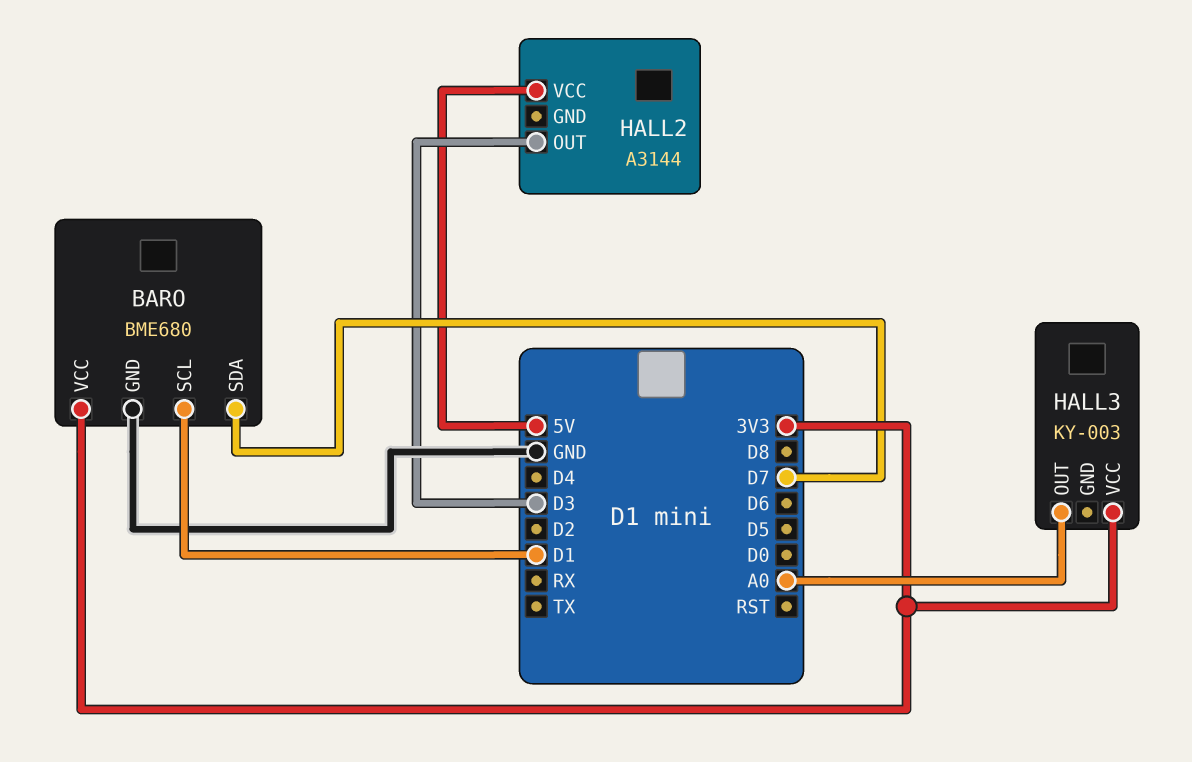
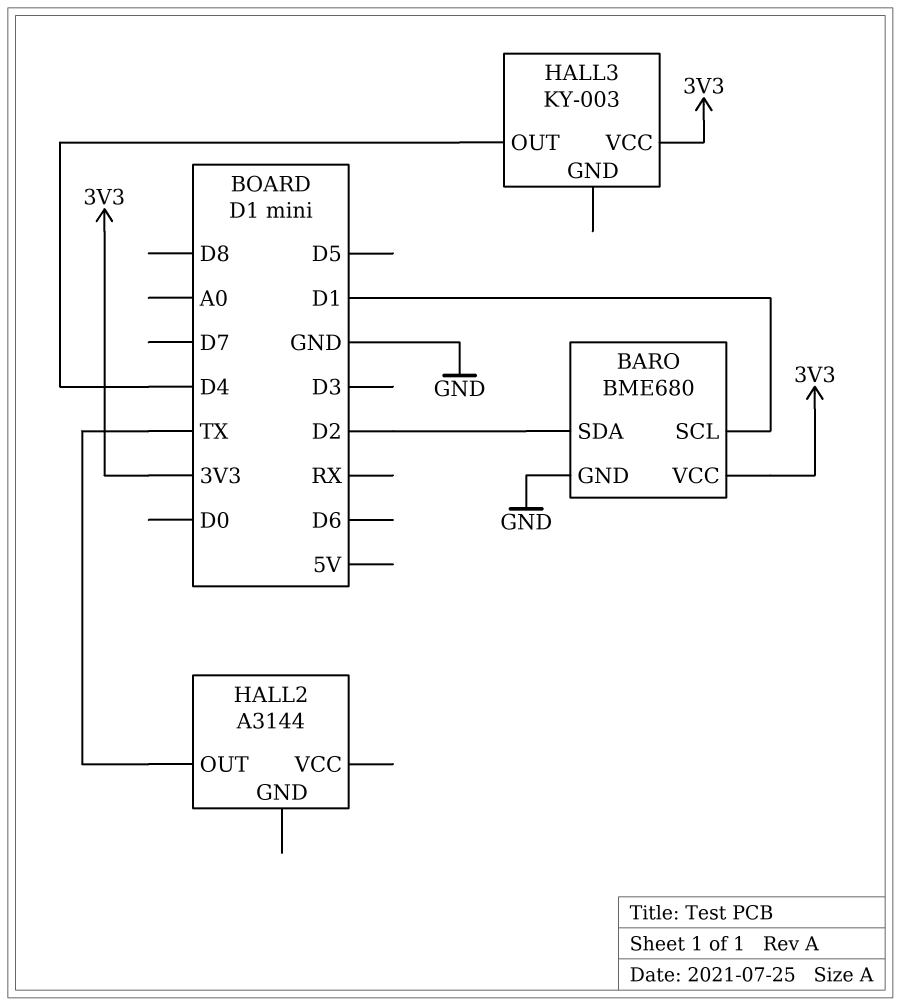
BARO pin SDA: D7 -> D2
HALL2 pin OUT: D3 -> TX
HALL2 pin VCC: 5V -> none
HALL3 pin OUT: A0 -> D4

